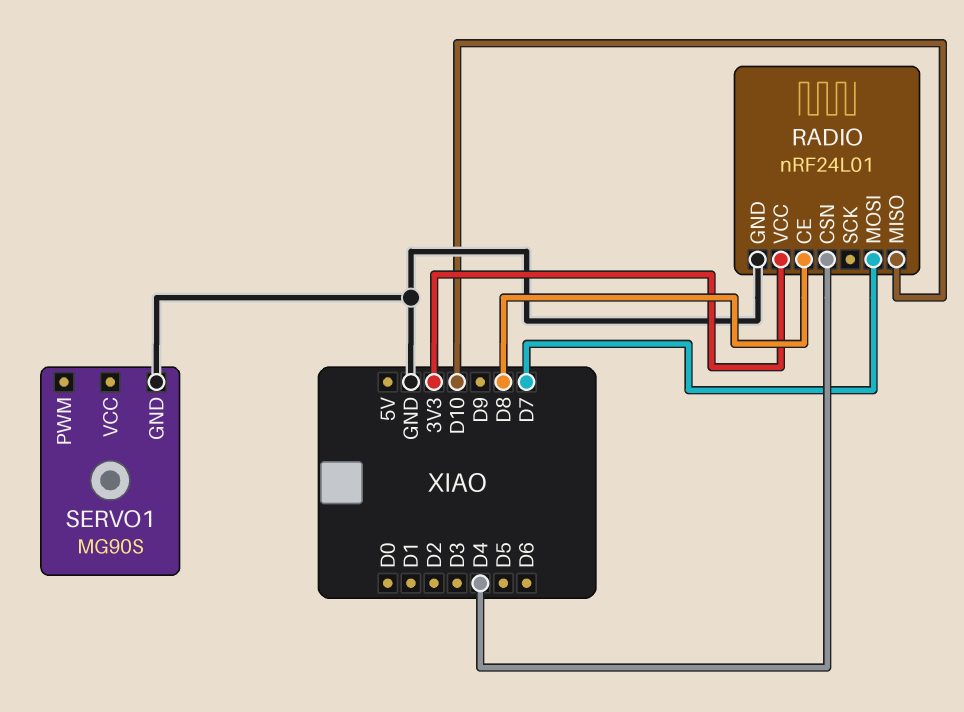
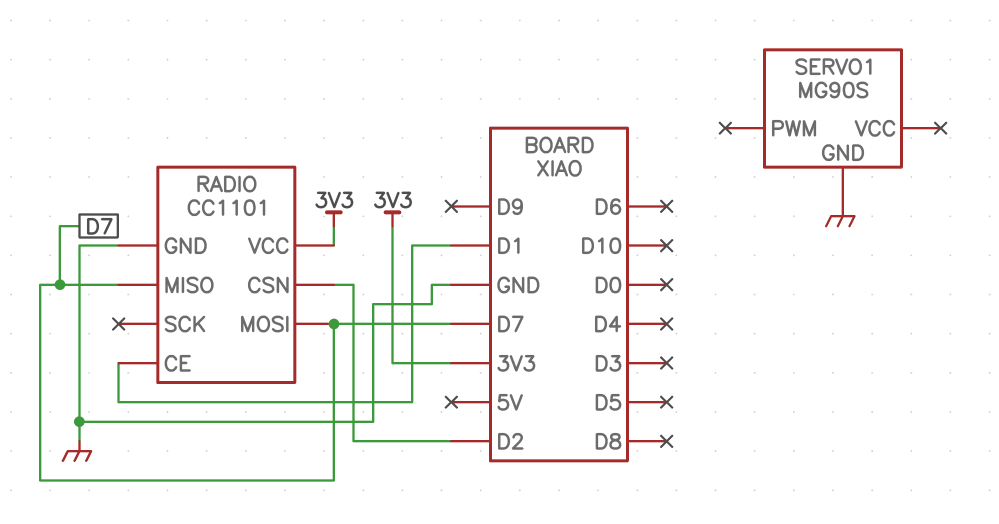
RADIO: nRF24L01 -> CC1101
RADIO pin CE: D8 -> D1
RADIO pin CSN: D4 -> D2
RADIO pin MISO: D10 -> D7

